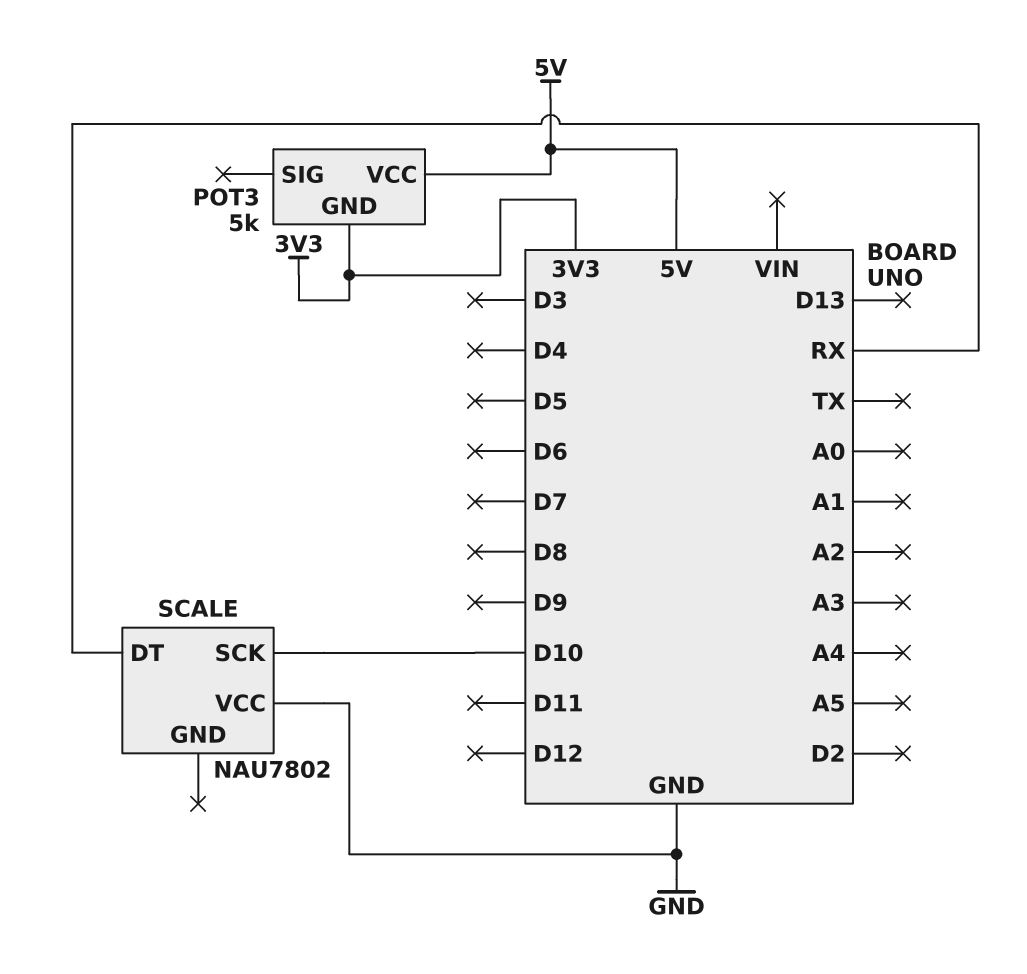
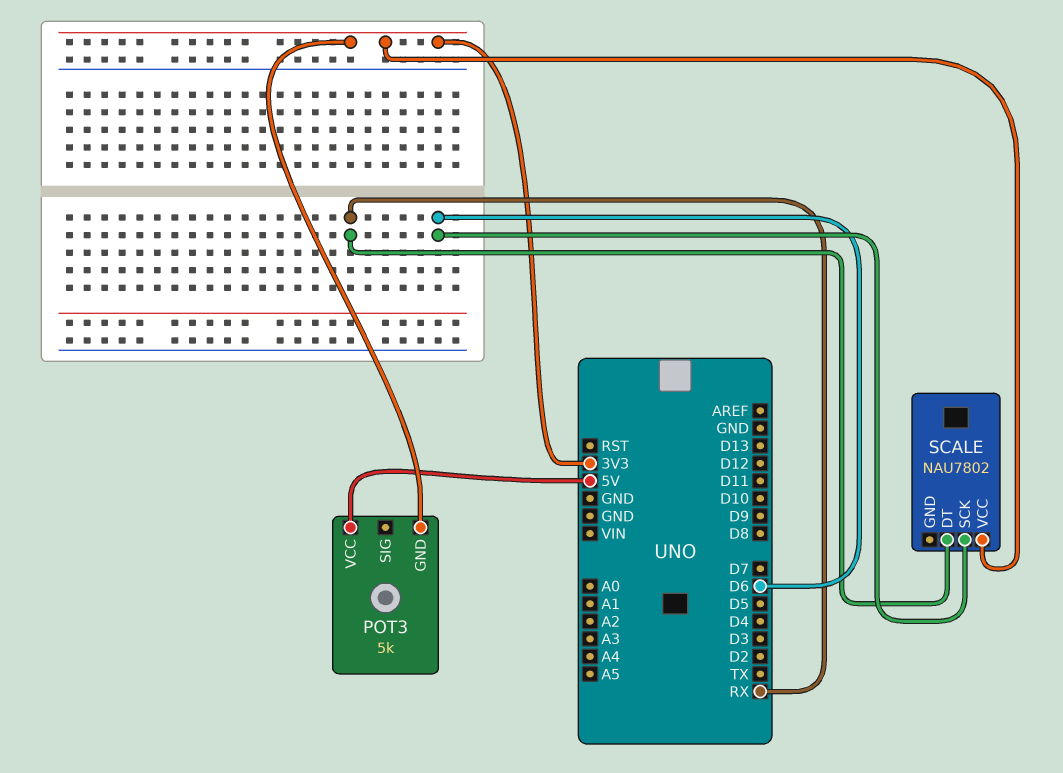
SCALE pin SCK: D10 -> D6
SCALE pin VCC: GND -> 3V3

